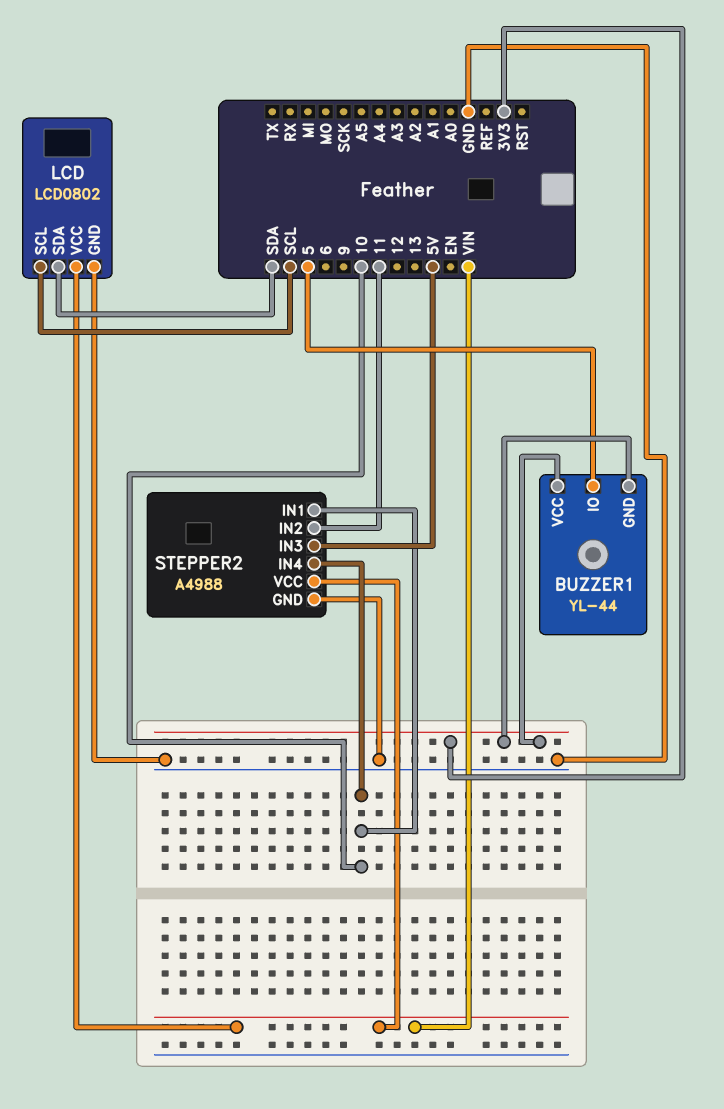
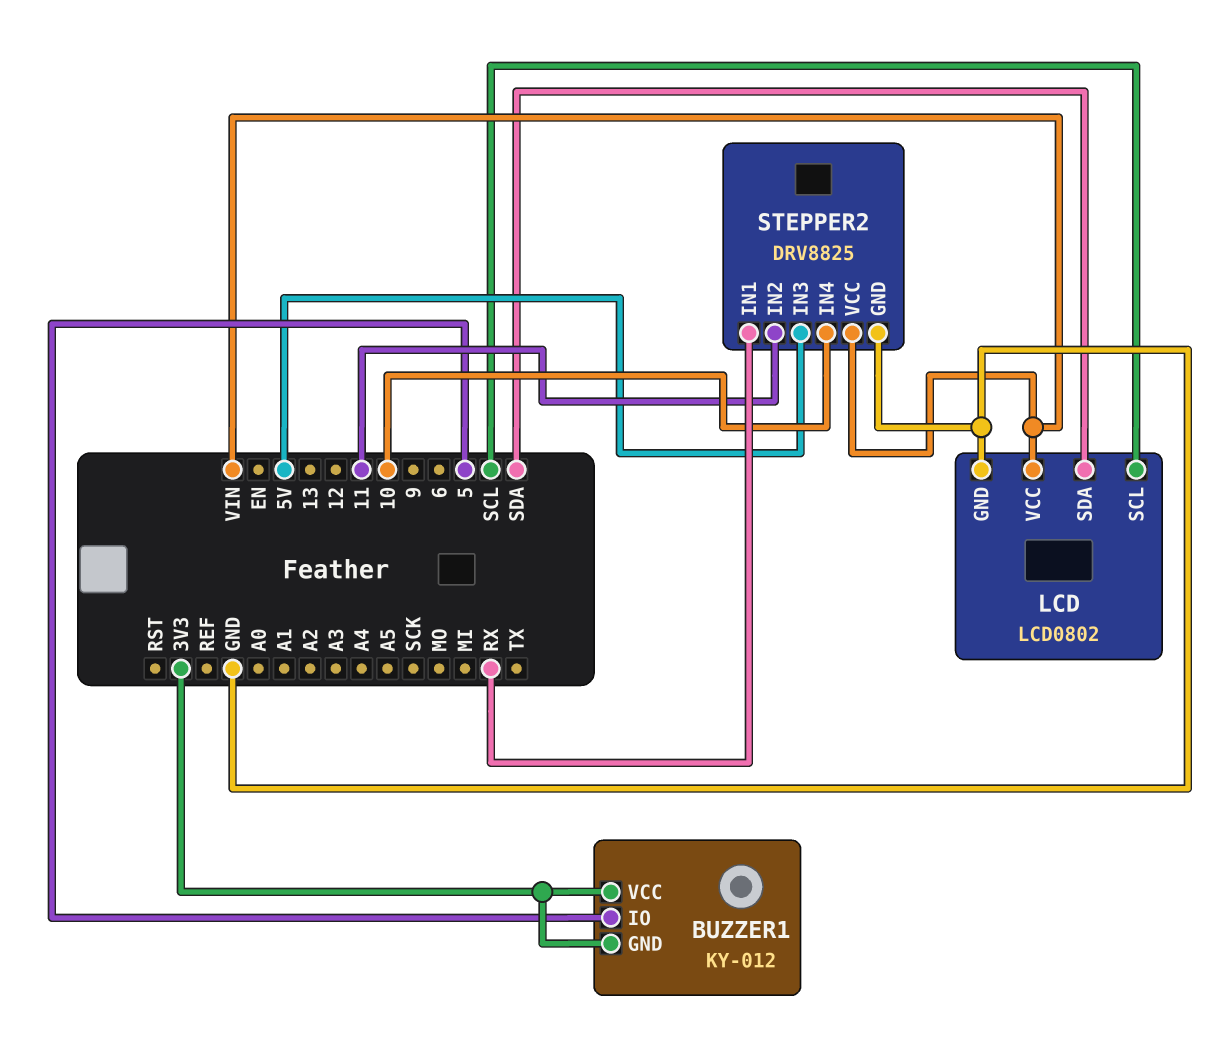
BUZZER1: YL-44 -> KY-012
STEPPER2: A4988 -> DRV8825
STEPPER2 pin IN1: 10 -> RX

